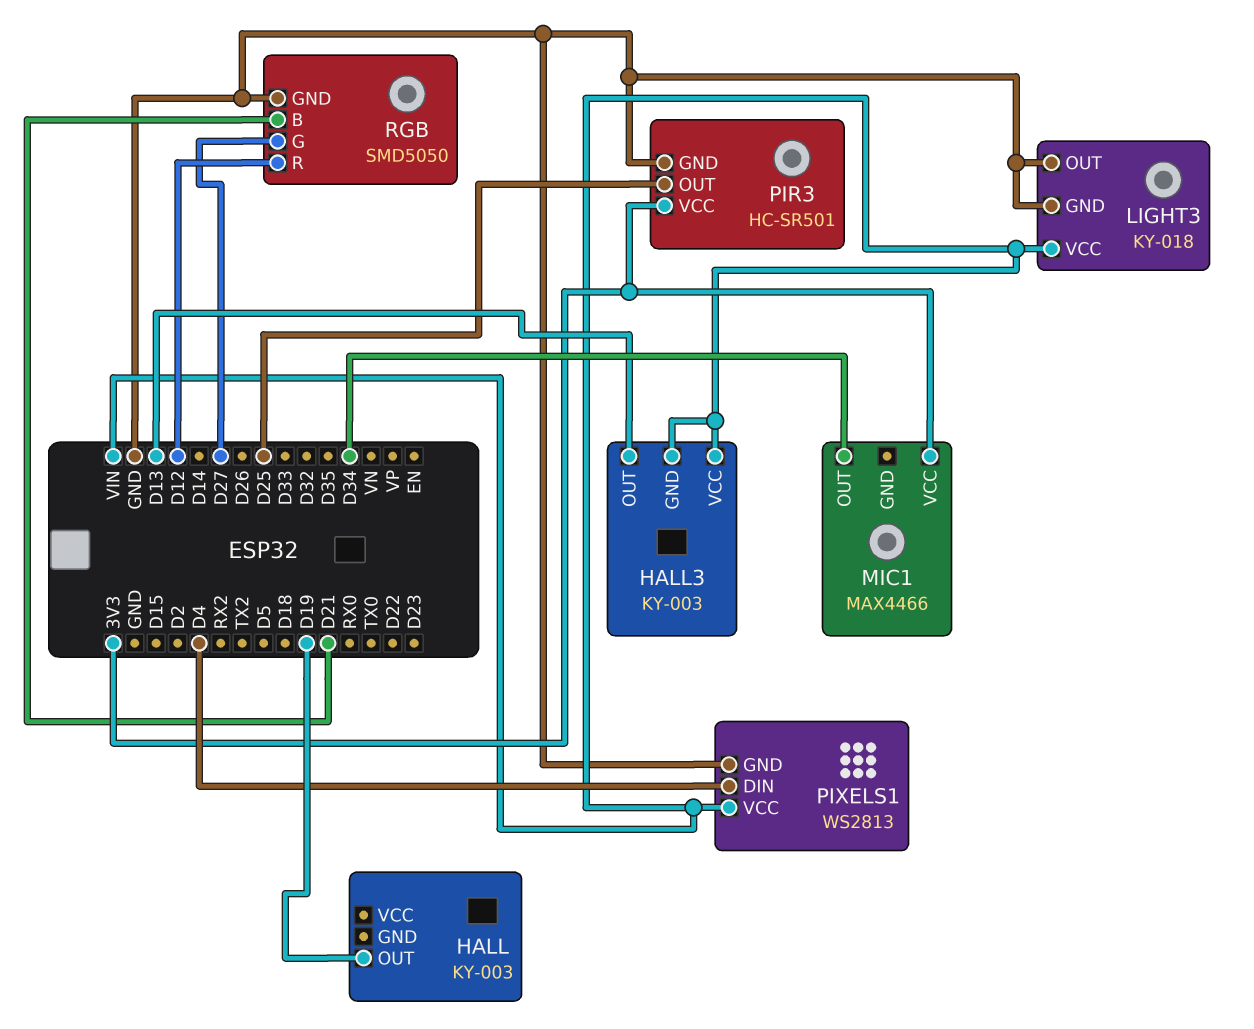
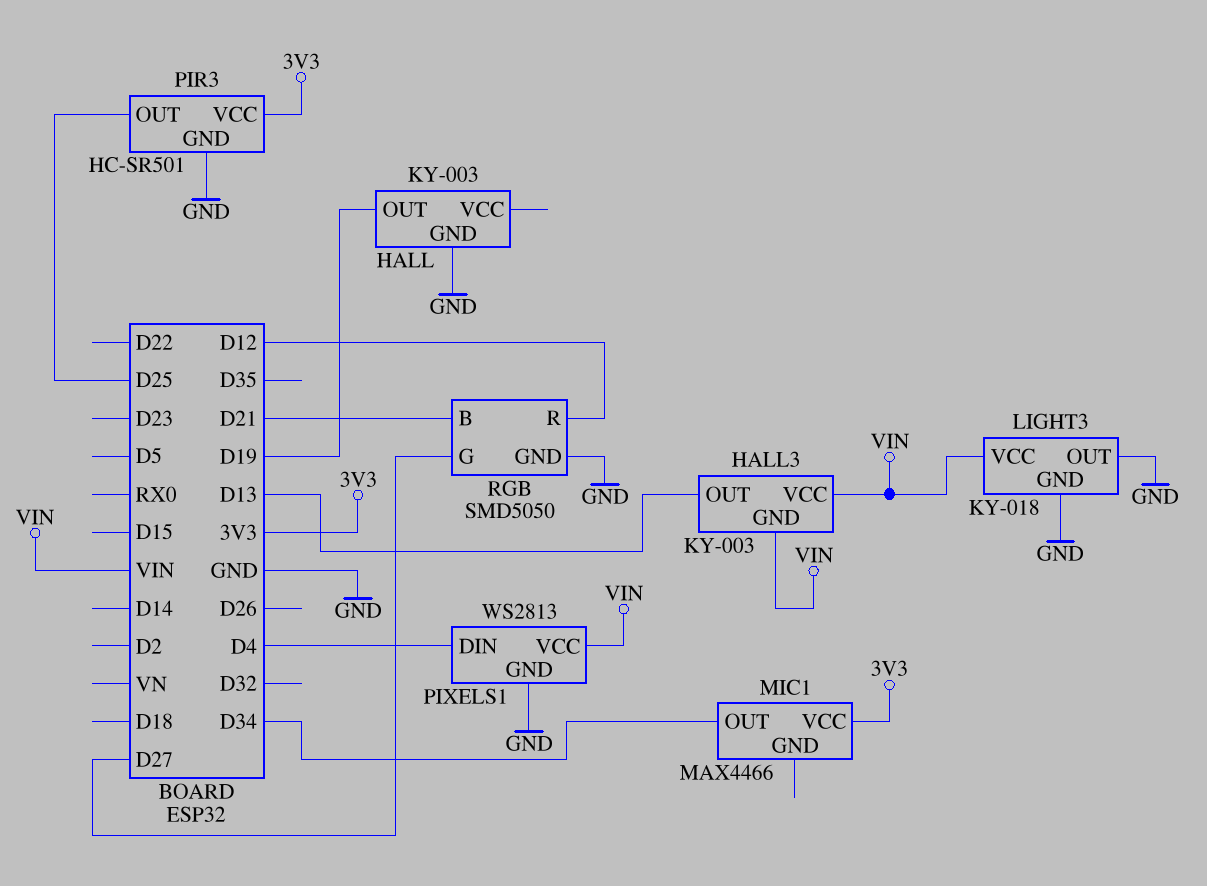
HALL pin GND: none -> GND

